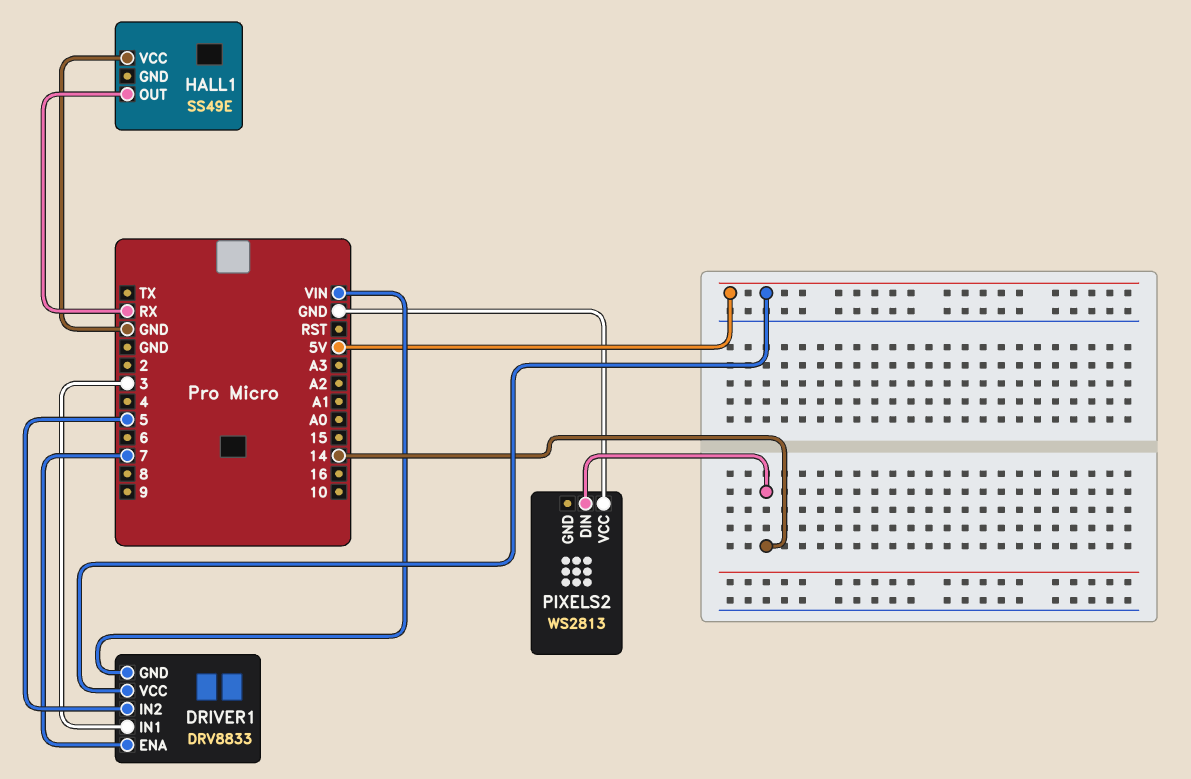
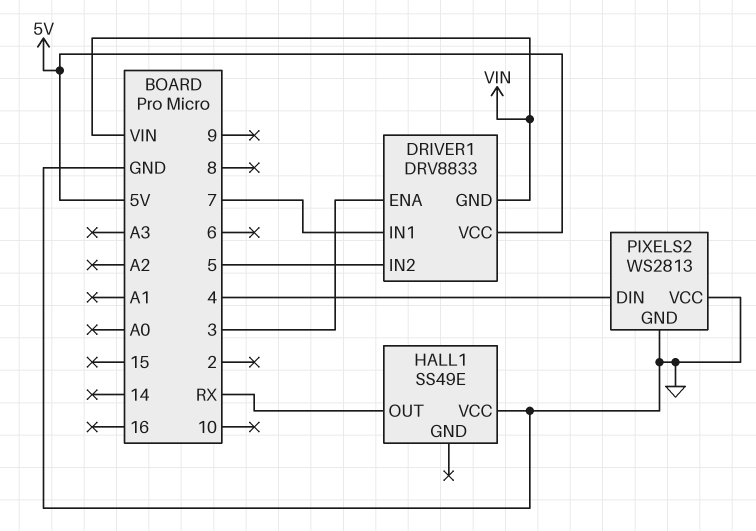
DRIVER1 pin ENA: 7 -> 3
DRIVER1 pin IN1: 3 -> 7
PIXELS2 pin DIN: 14 -> 4
PIXELS2 pin GND: none -> GND

